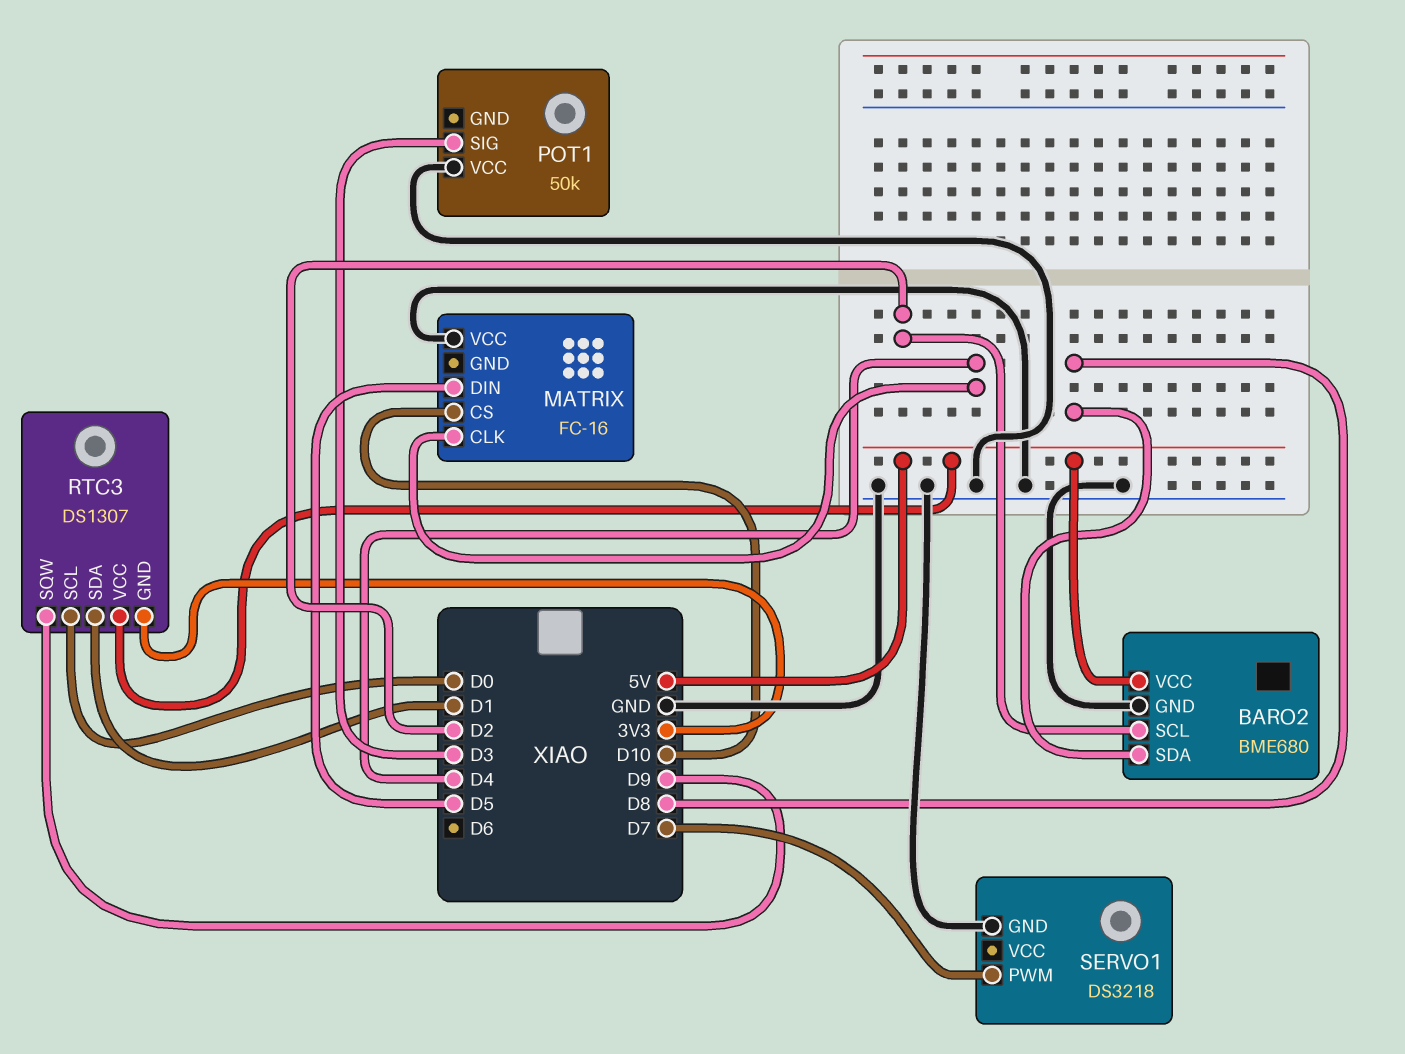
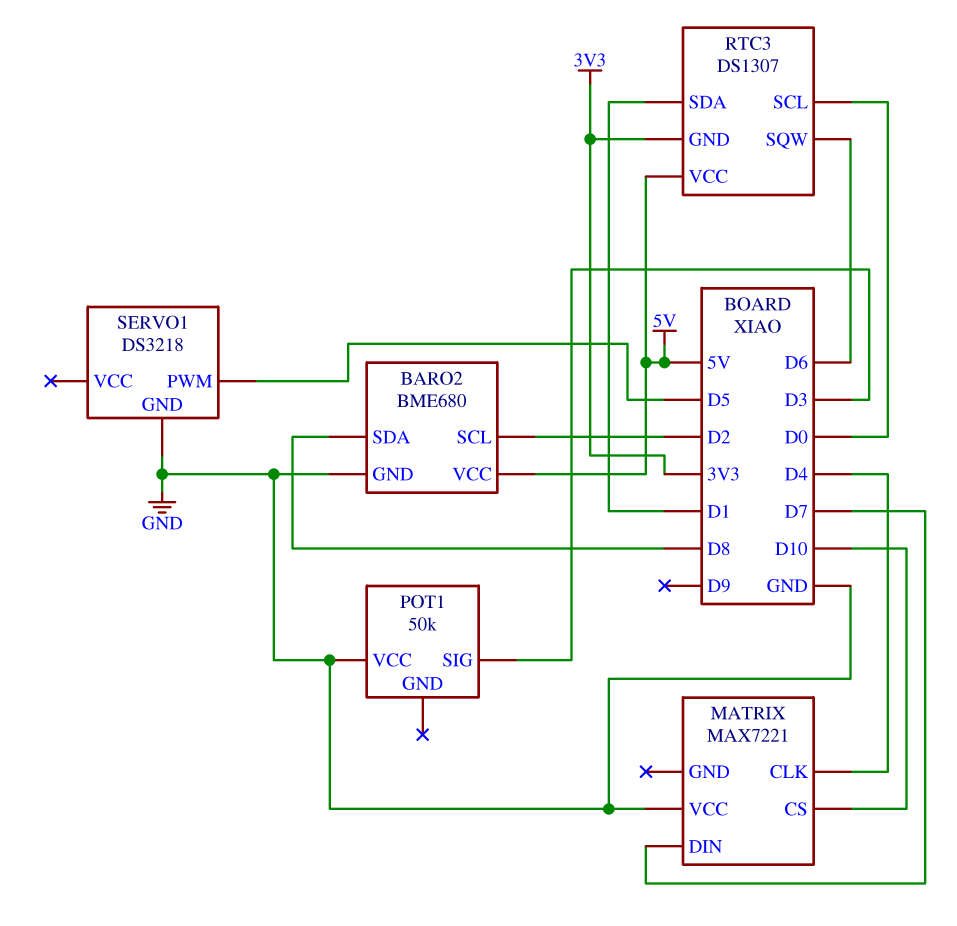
MATRIX: FC-16 -> MAX7221
MATRIX pin DIN: D5 -> D7
RTC3 pin SQW: D9 -> D6
SERVO1 pin PWM: D7 -> D5

